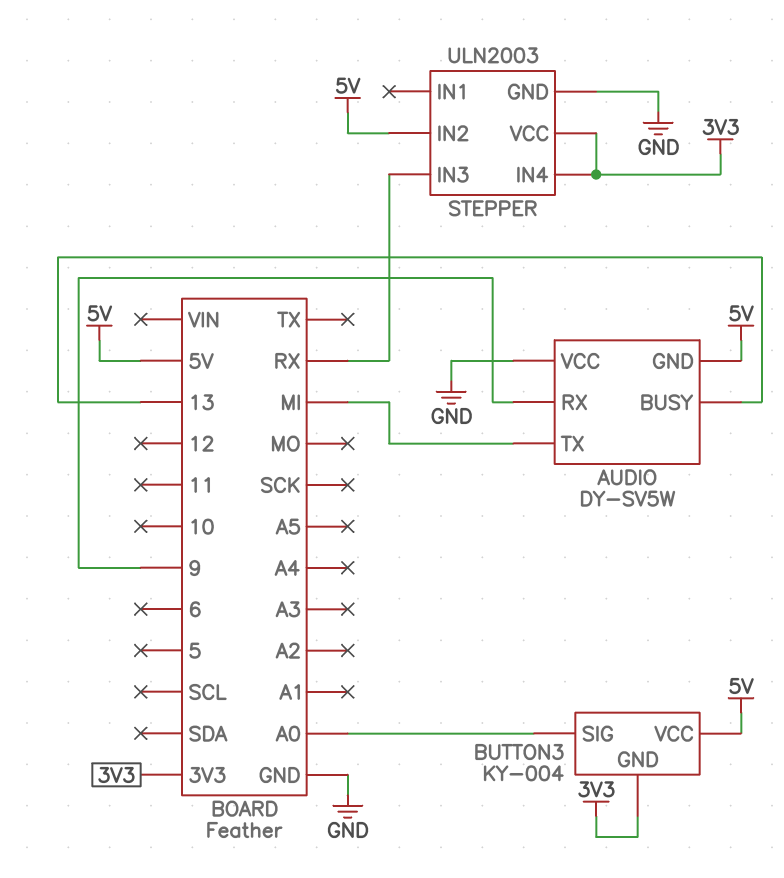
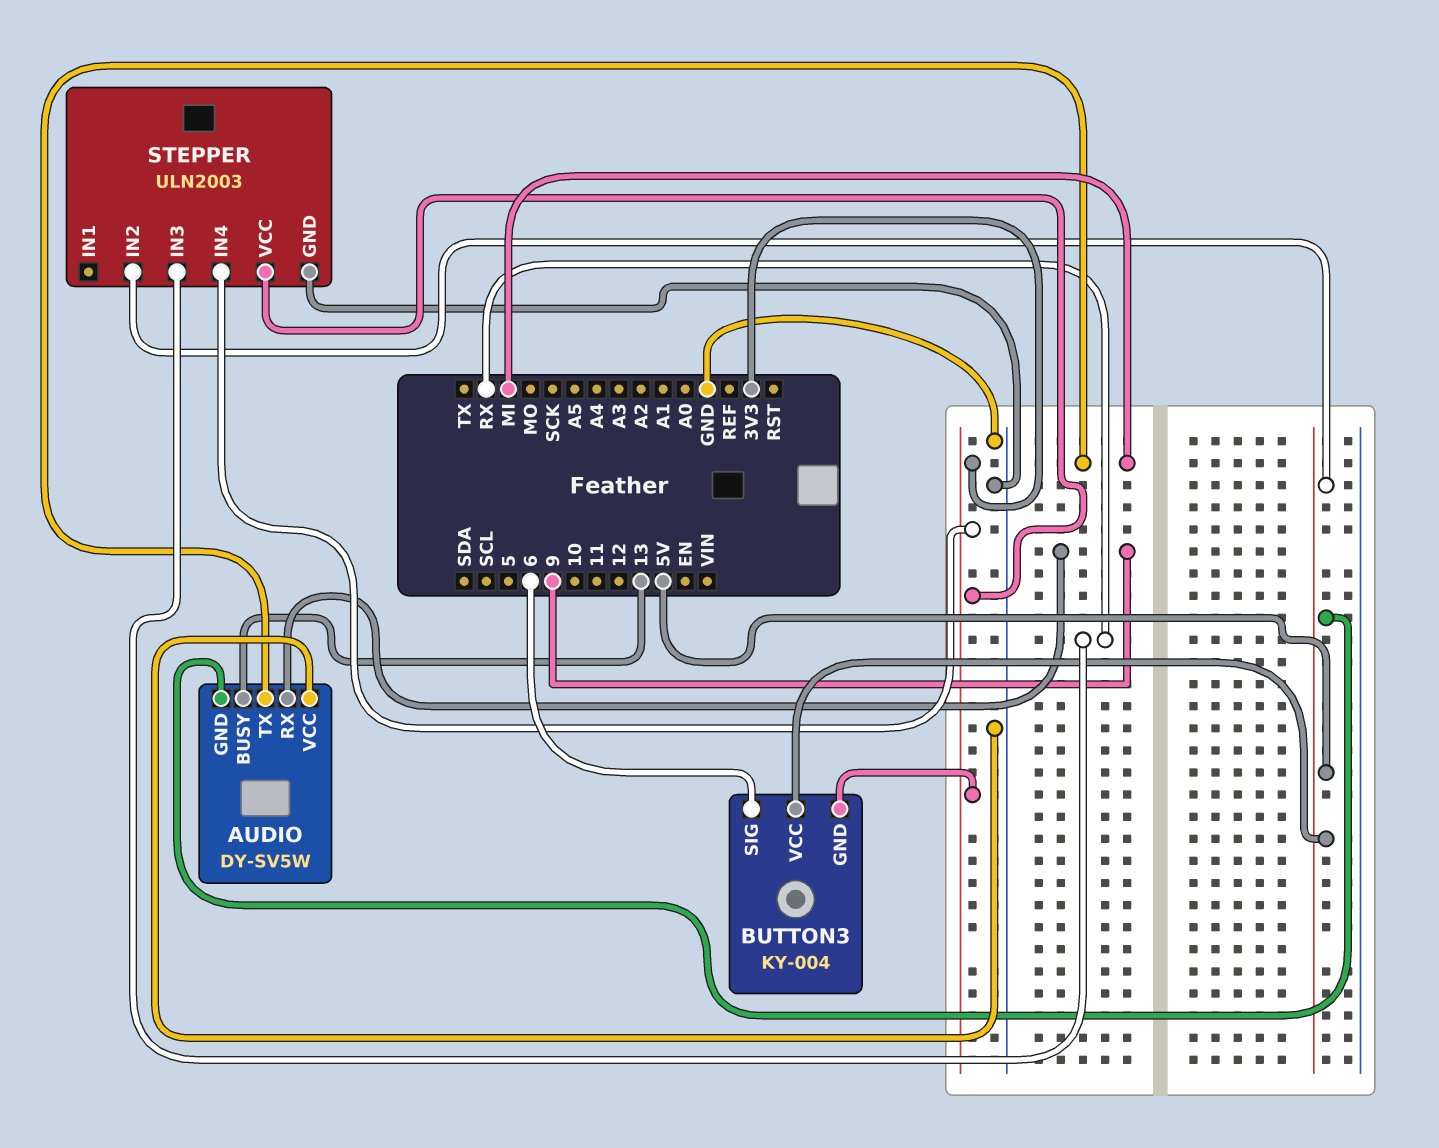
BUTTON3 pin SIG: A0 -> 6

